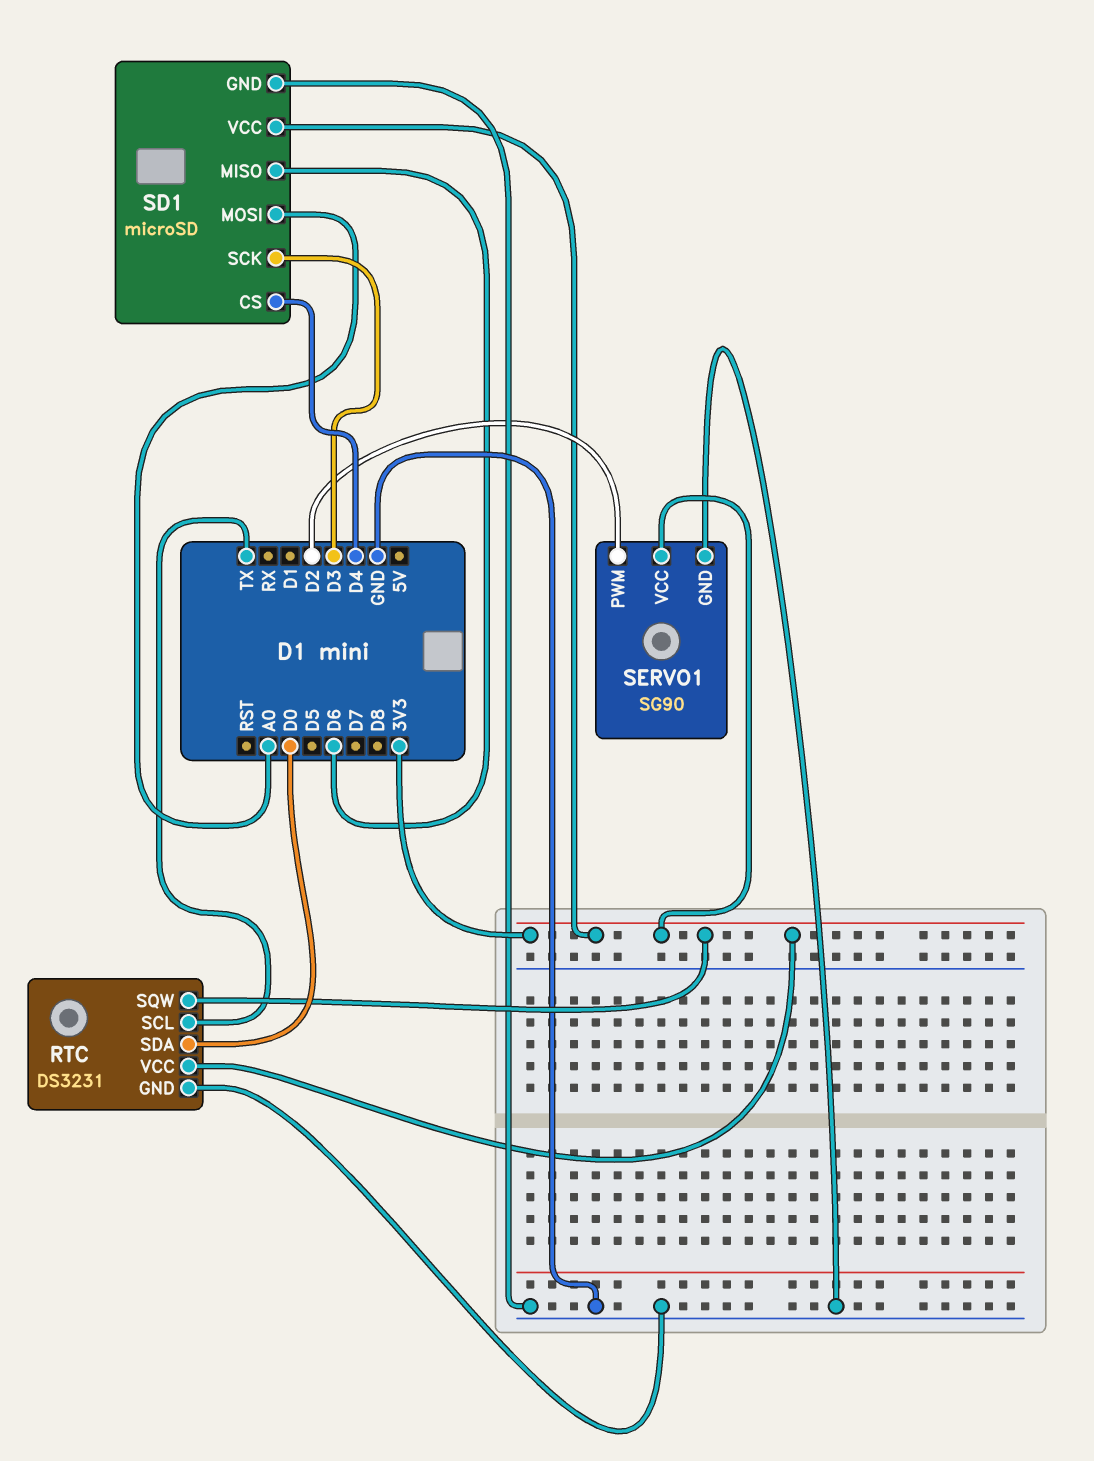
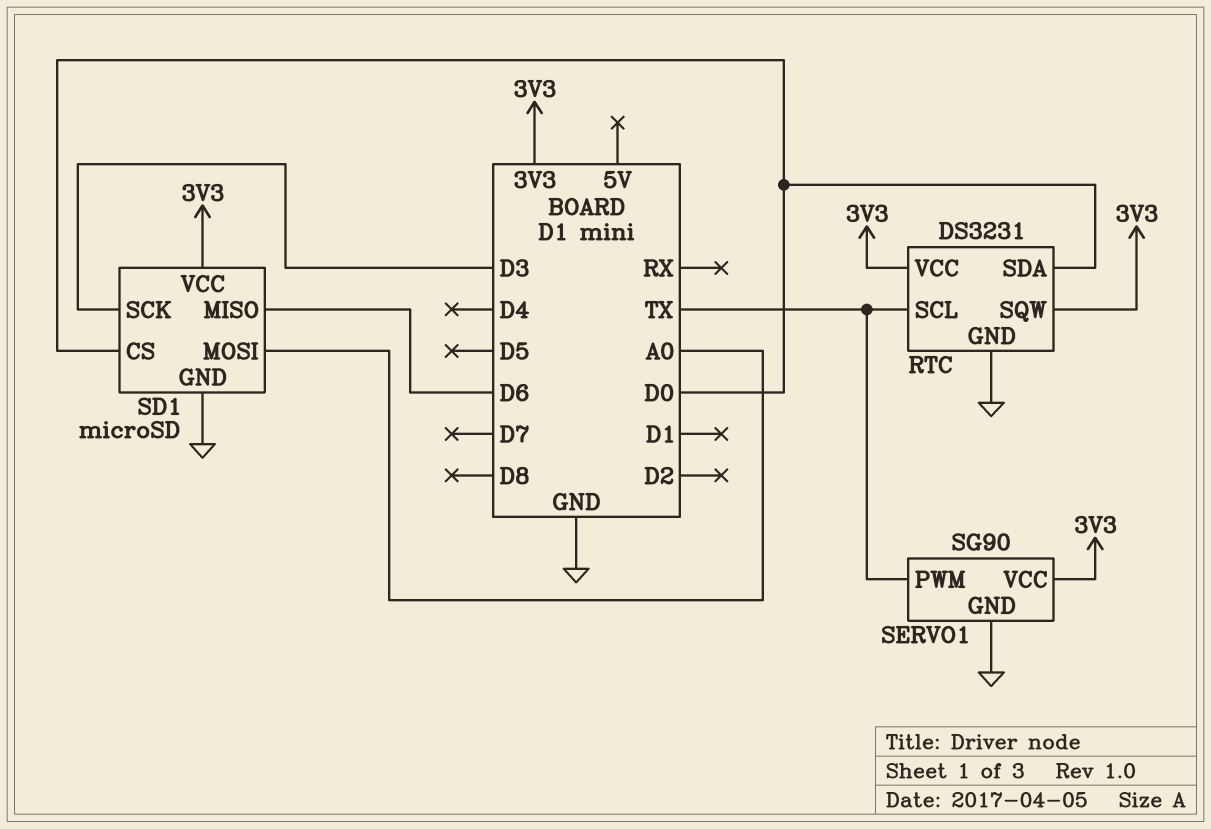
SD1 pin CS: D4 -> D0
SERVO1 pin PWM: D2 -> TX

